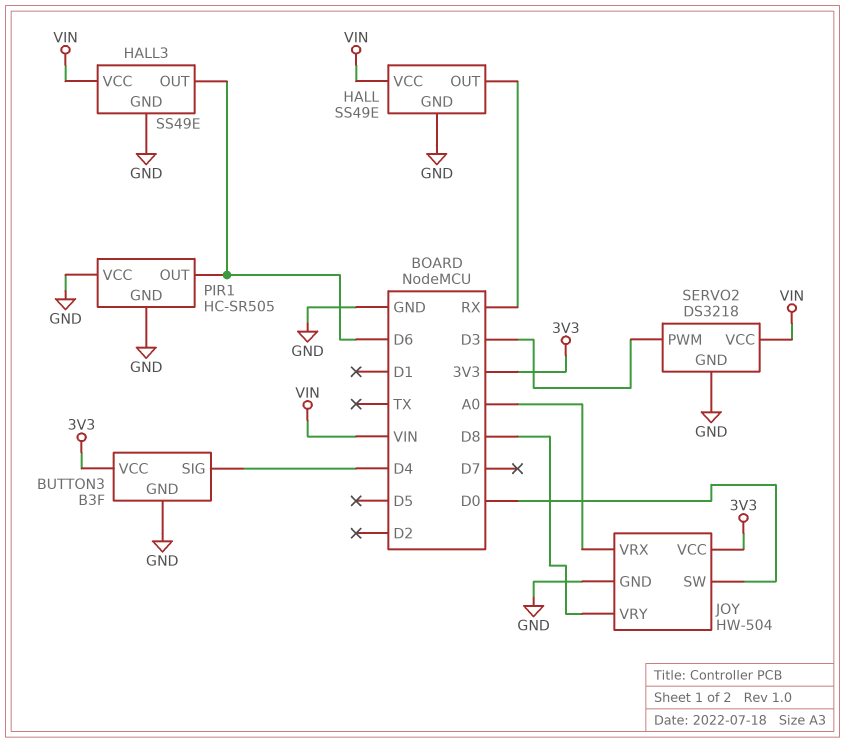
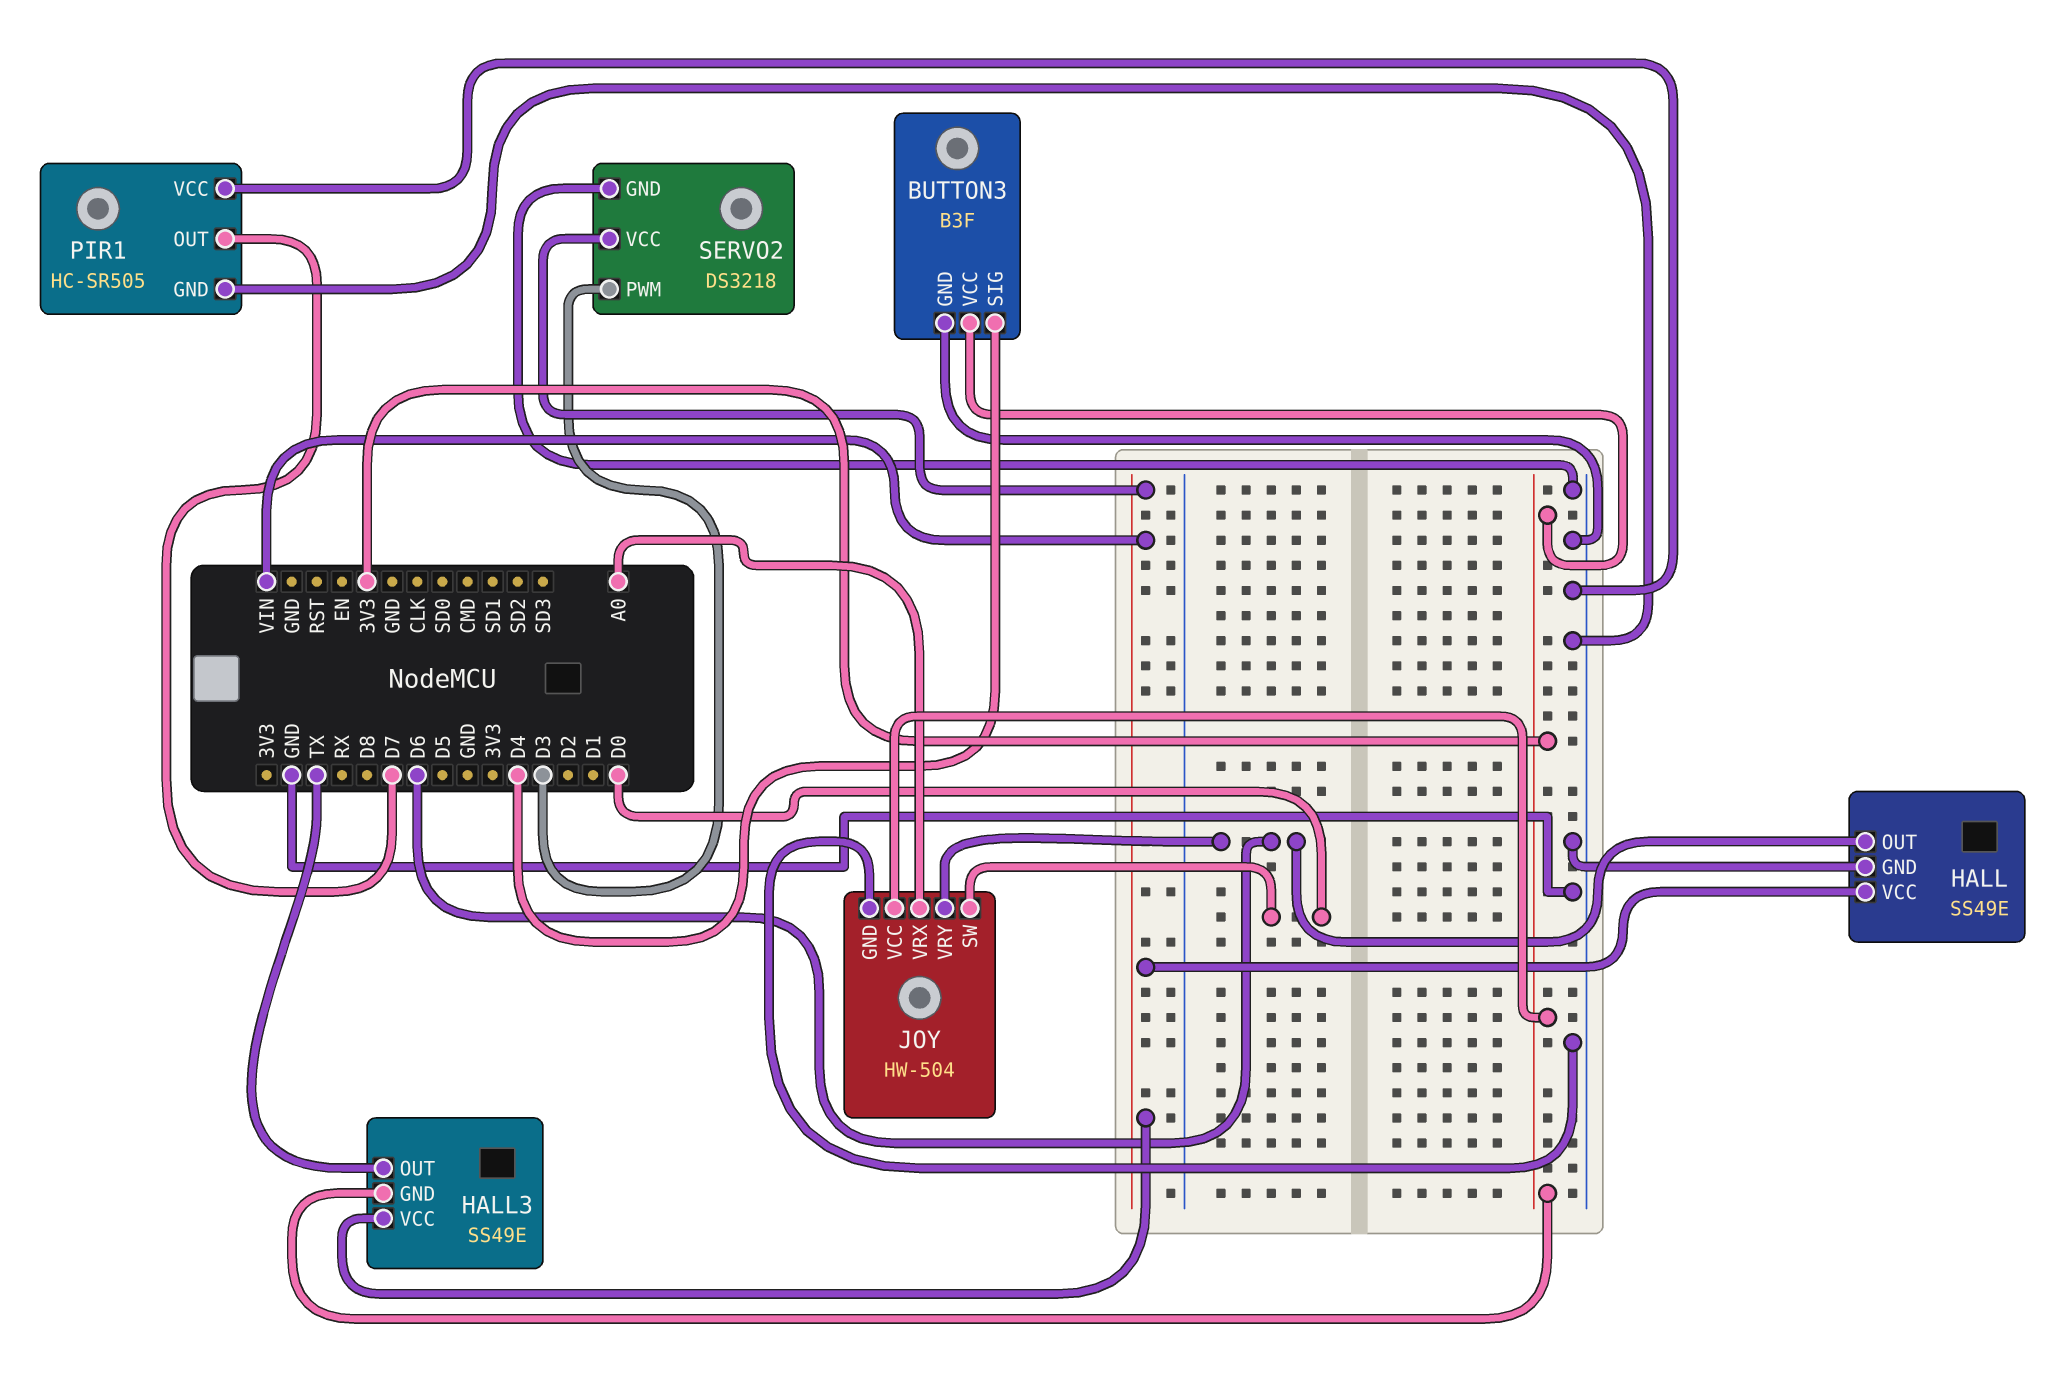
HALL pin OUT: RX -> D6
HALL3 pin GND: GND -> 3V3
HALL3 pin OUT: D6 -> TX
JOY pin VRY: D8 -> D6
PIR1 pin OUT: D6 -> D7

